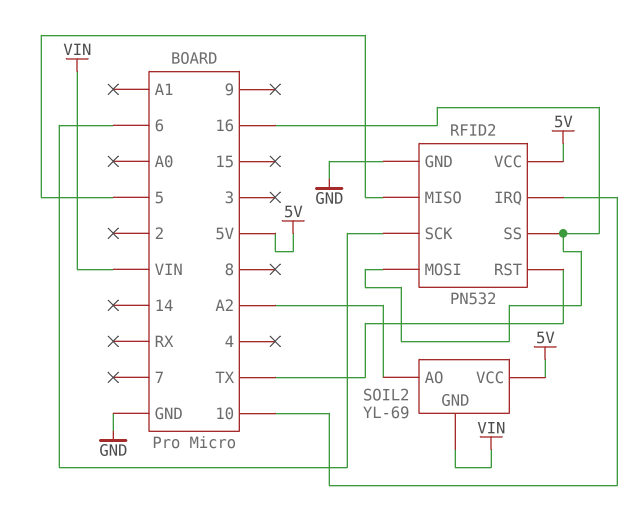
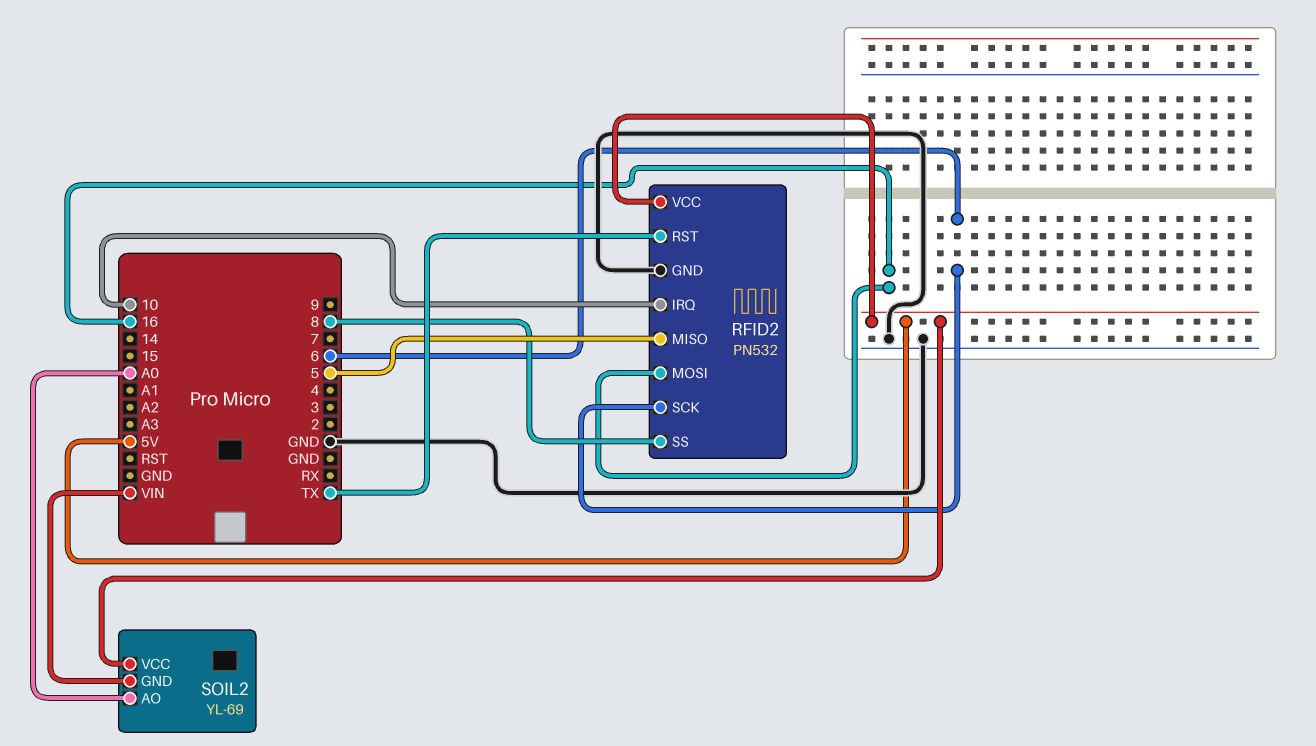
RFID2 pin SS: 16 -> 8
SOIL2 pin AO: A2 -> A0

